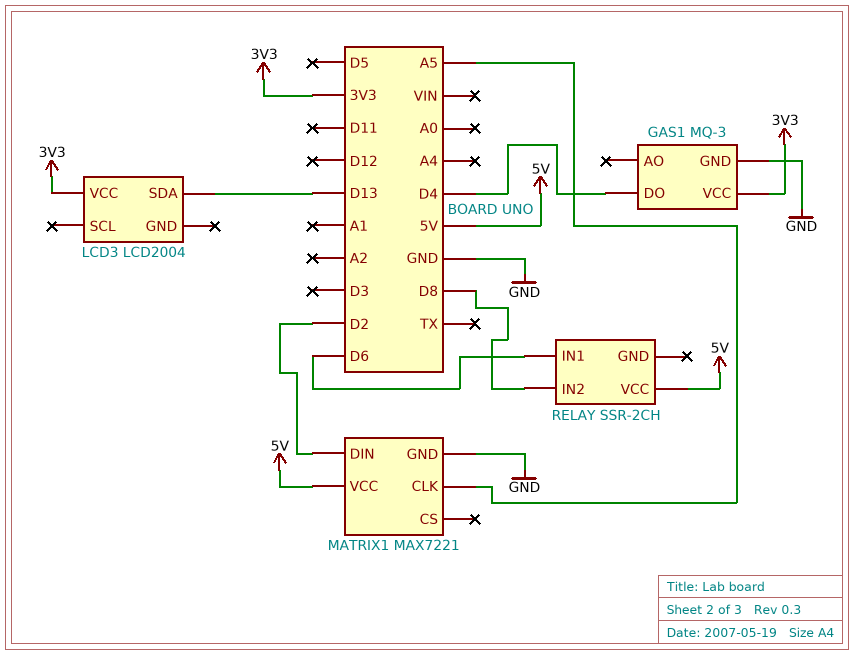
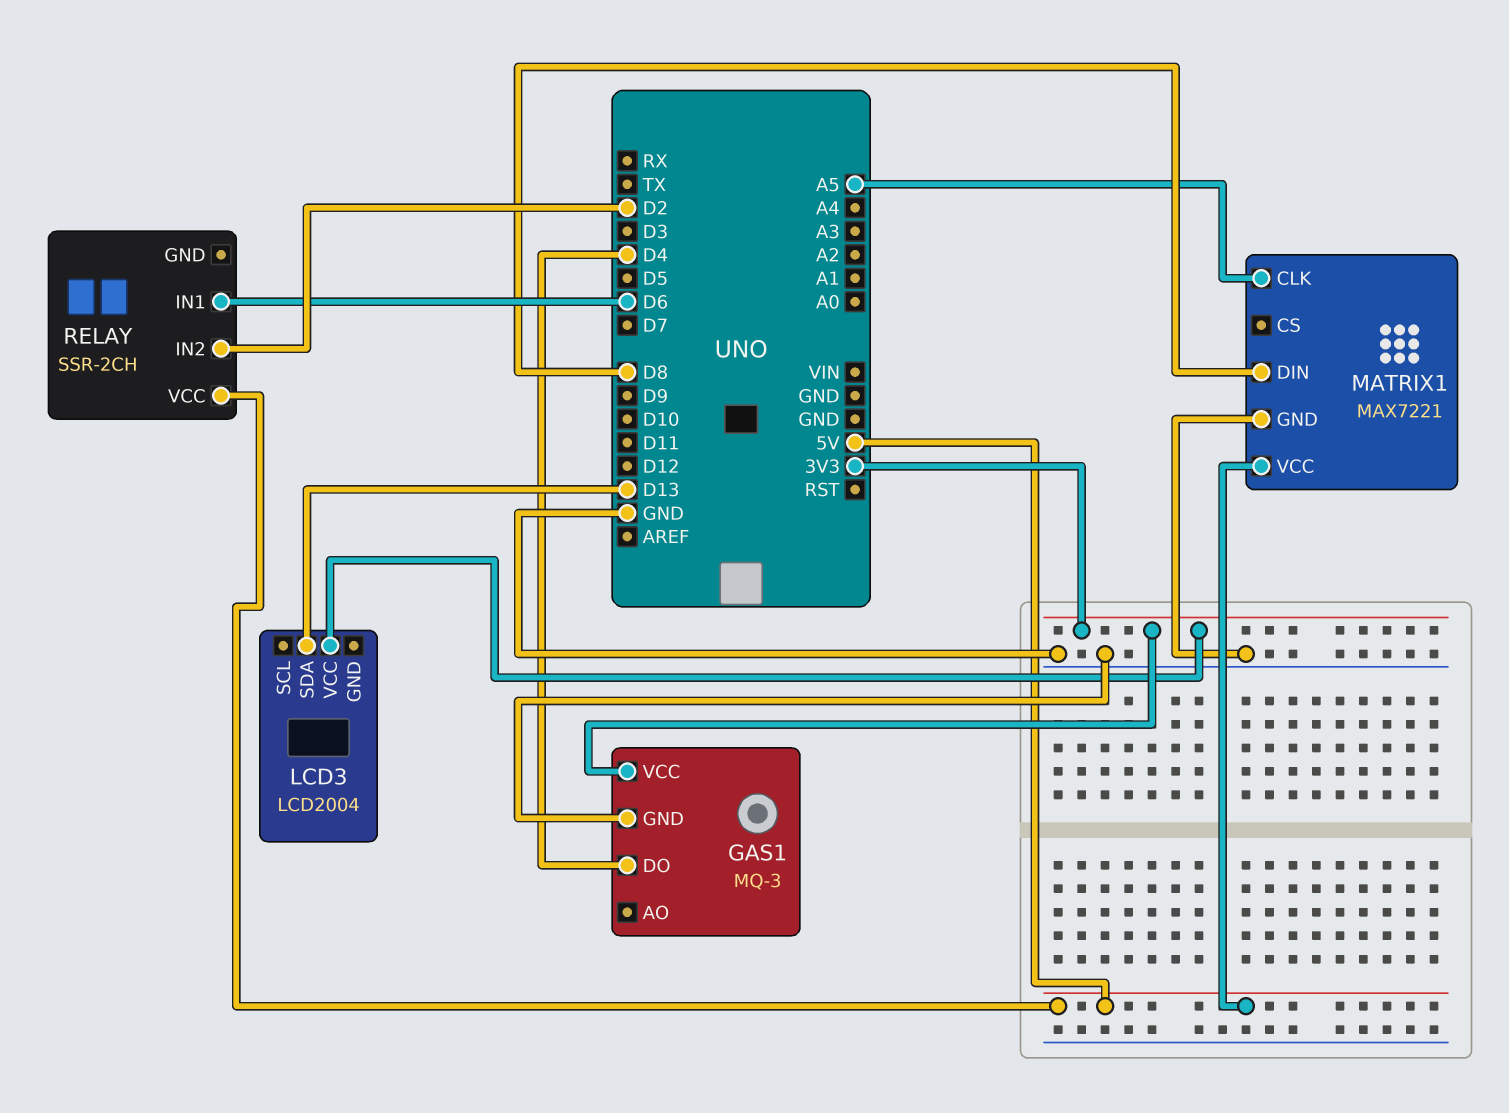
MATRIX1 pin DIN: D2 -> D8
RELAY pin IN2: D8 -> D2

